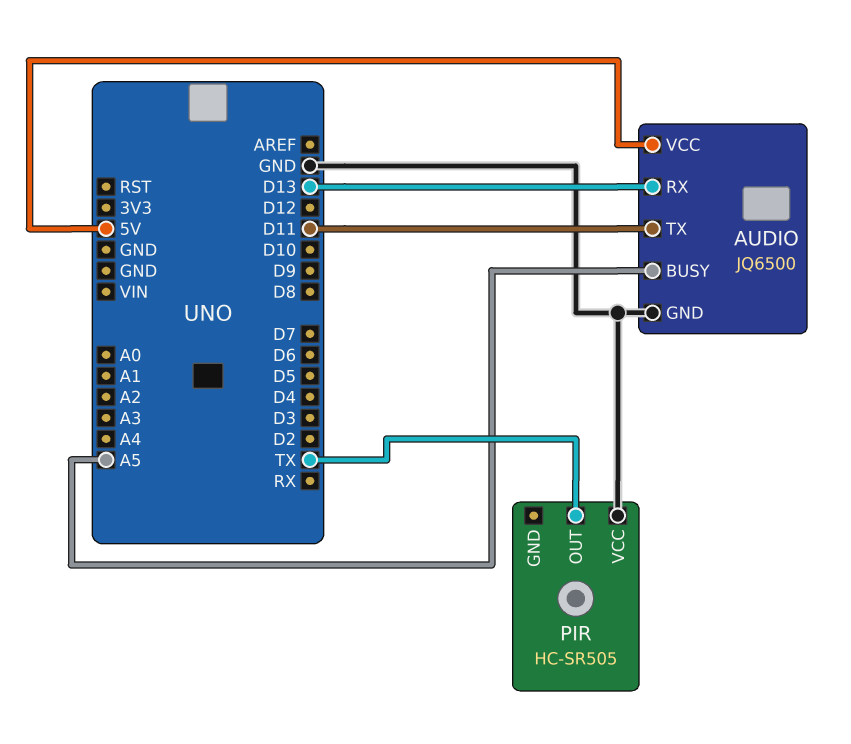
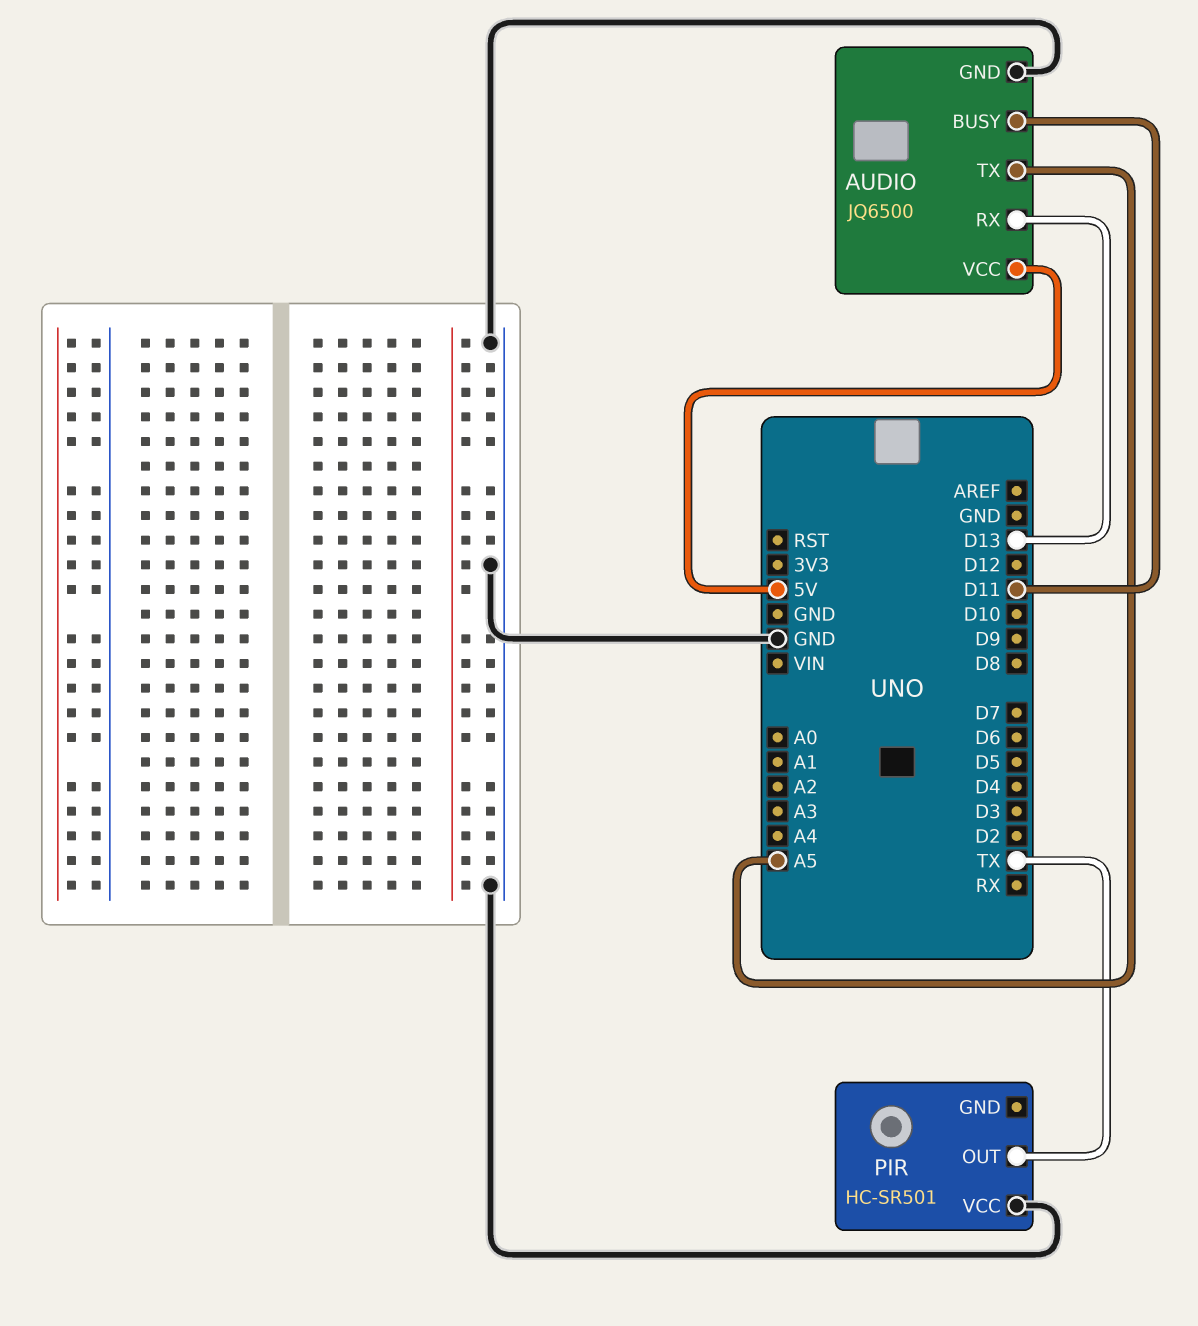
AUDIO pin BUSY: A5 -> D11
AUDIO pin TX: D11 -> A5
PIR: HC-SR505 -> HC-SR501

